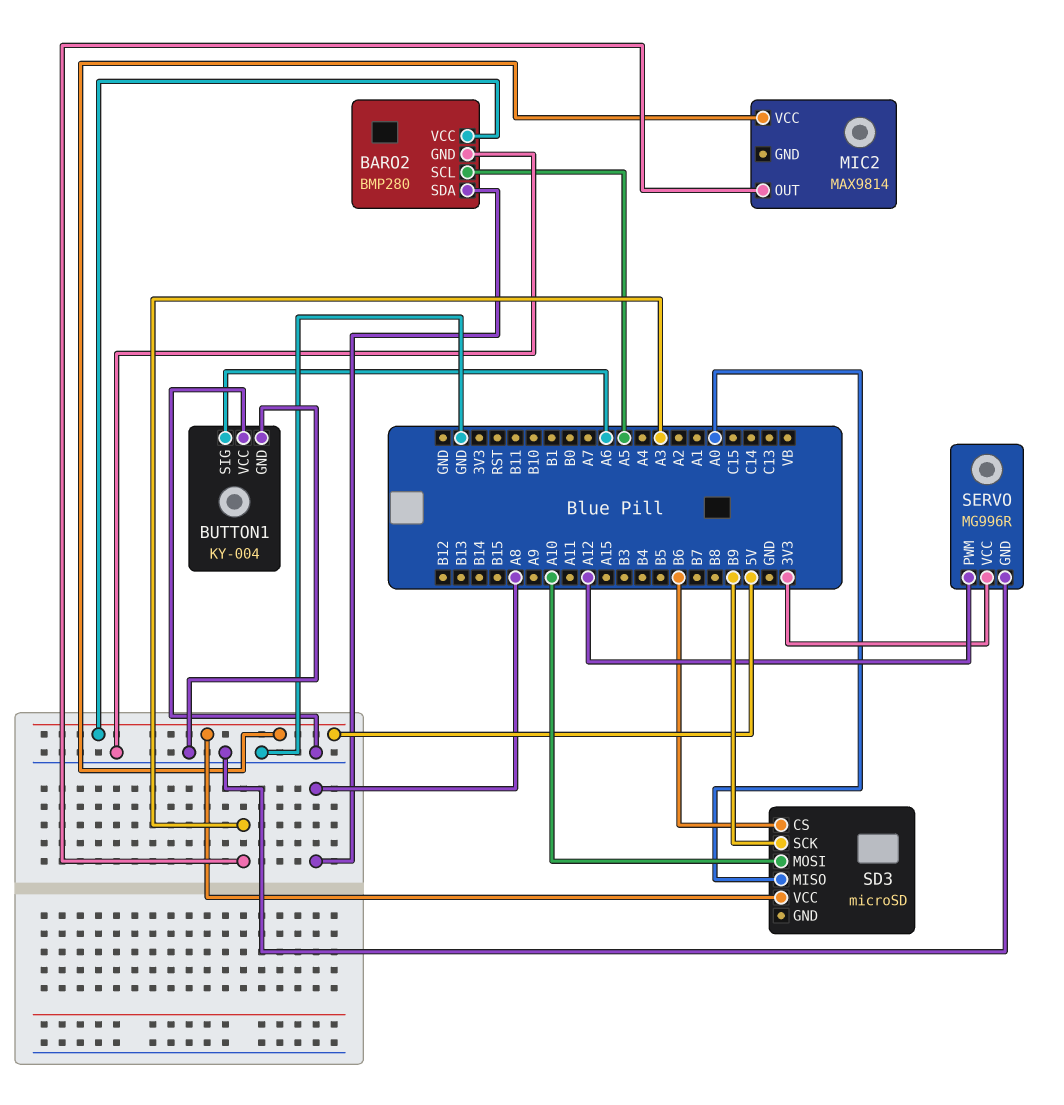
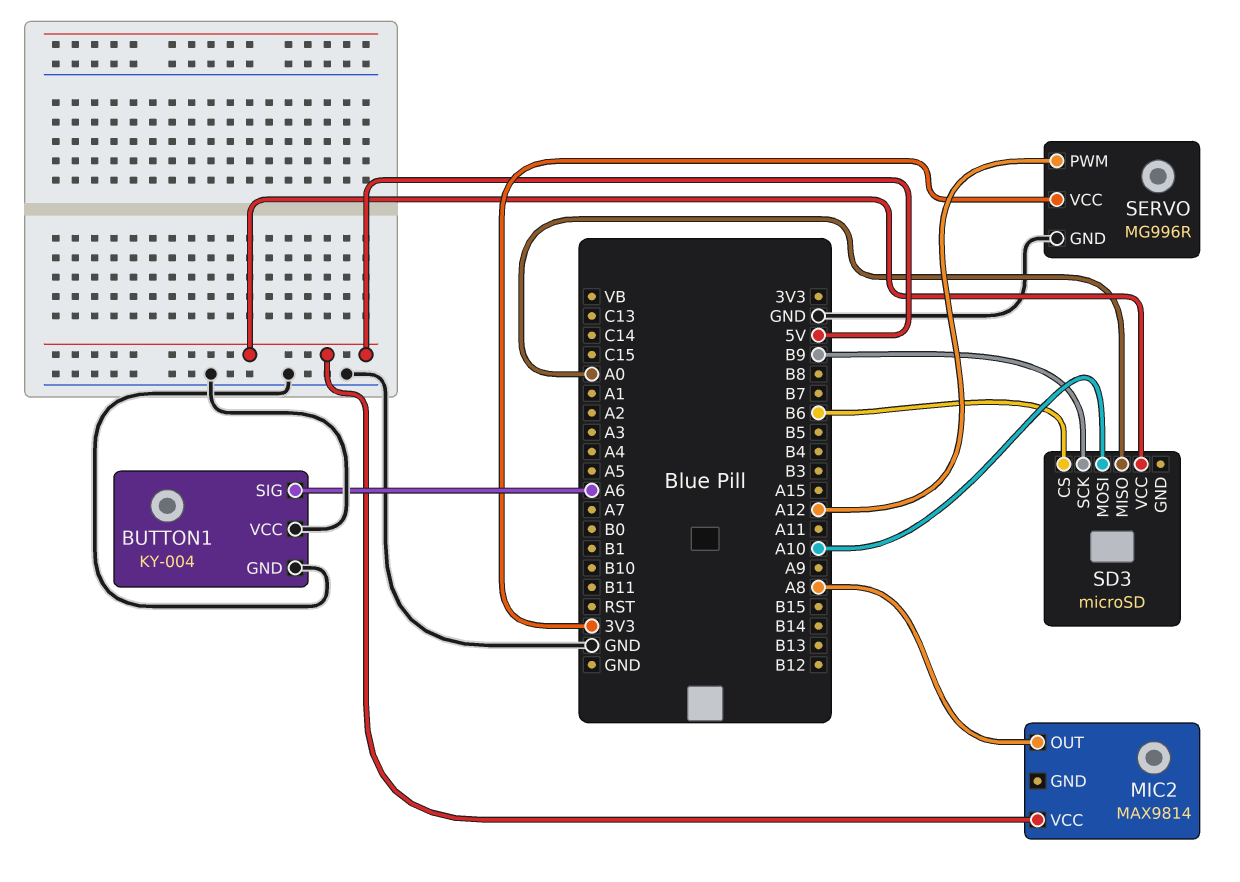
BARO2: BMP280 -> none
BARO2 pin GND: GND -> none
BARO2 pin SCL: A5 -> none
BARO2 pin SDA: A8 -> none
BARO2 pin VCC: 5V -> none
MIC2 pin OUT: A3 -> A8

